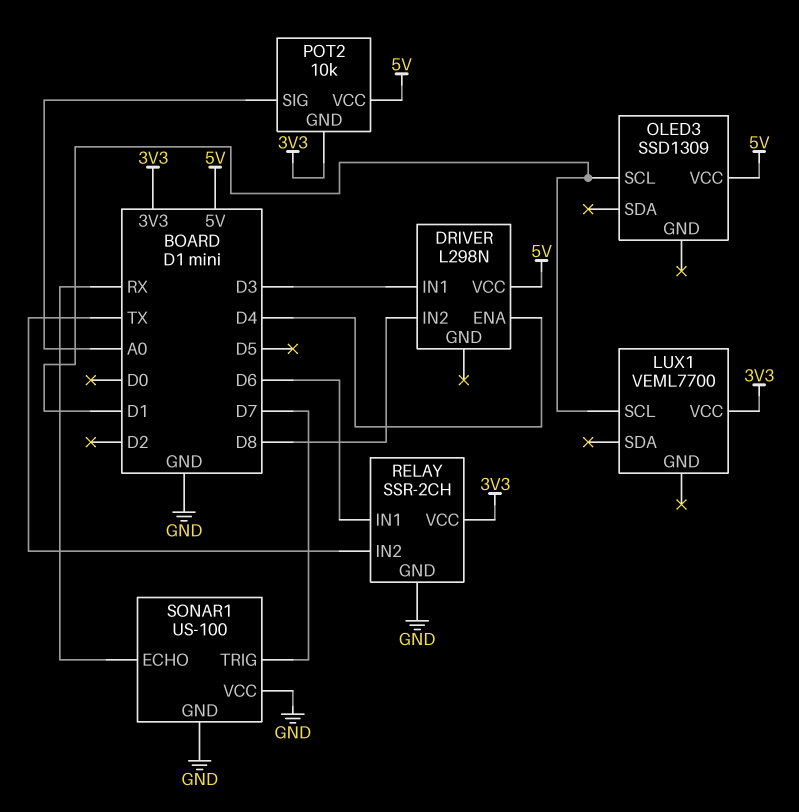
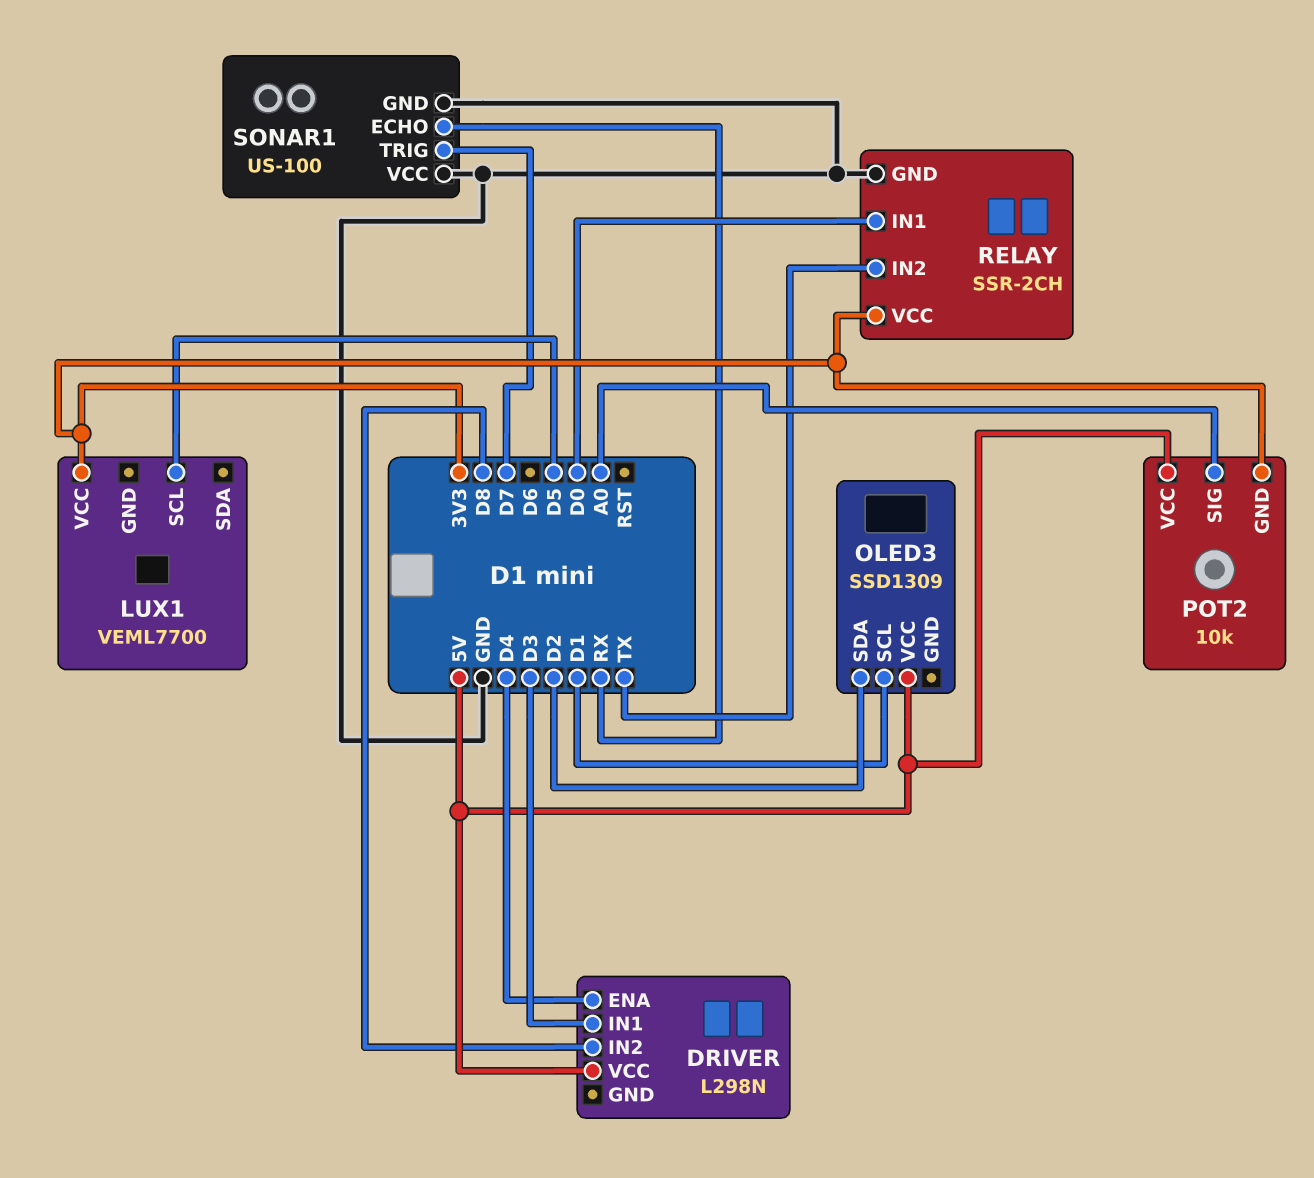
LUX1 pin SCL: D1 -> D5
OLED3 pin SDA: none -> D2
RELAY pin IN1: D6 -> D0

